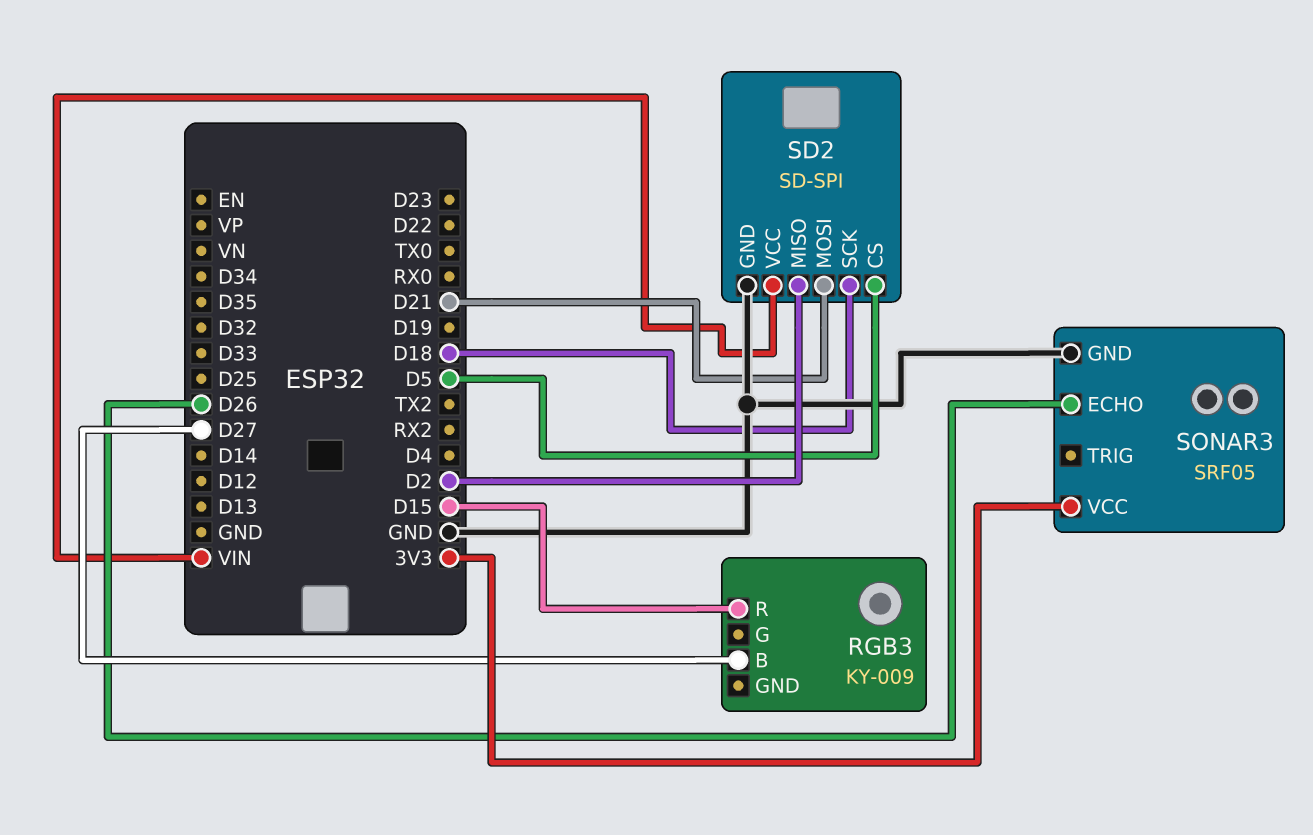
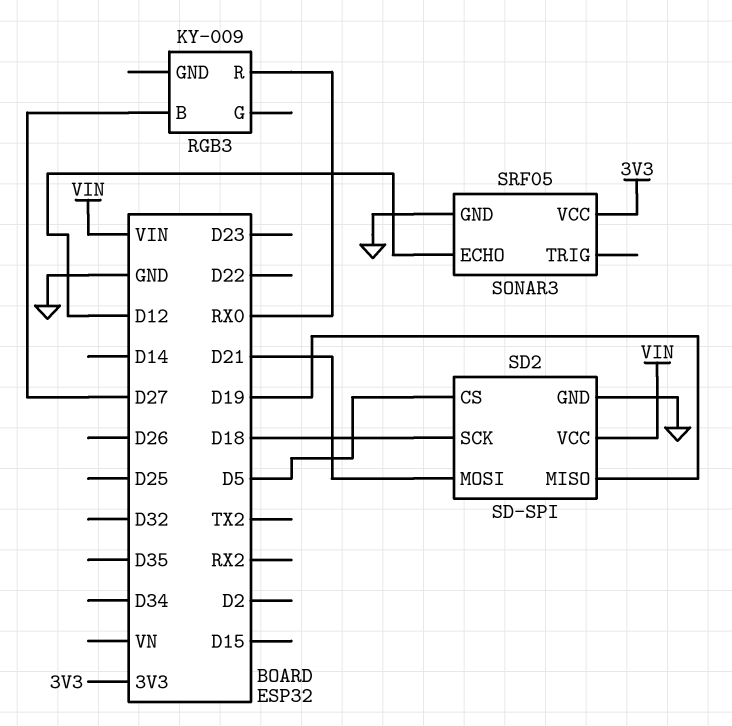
RGB3 pin R: D15 -> RX0
SD2 pin MISO: D2 -> D19
SONAR3 pin ECHO: D26 -> D12

